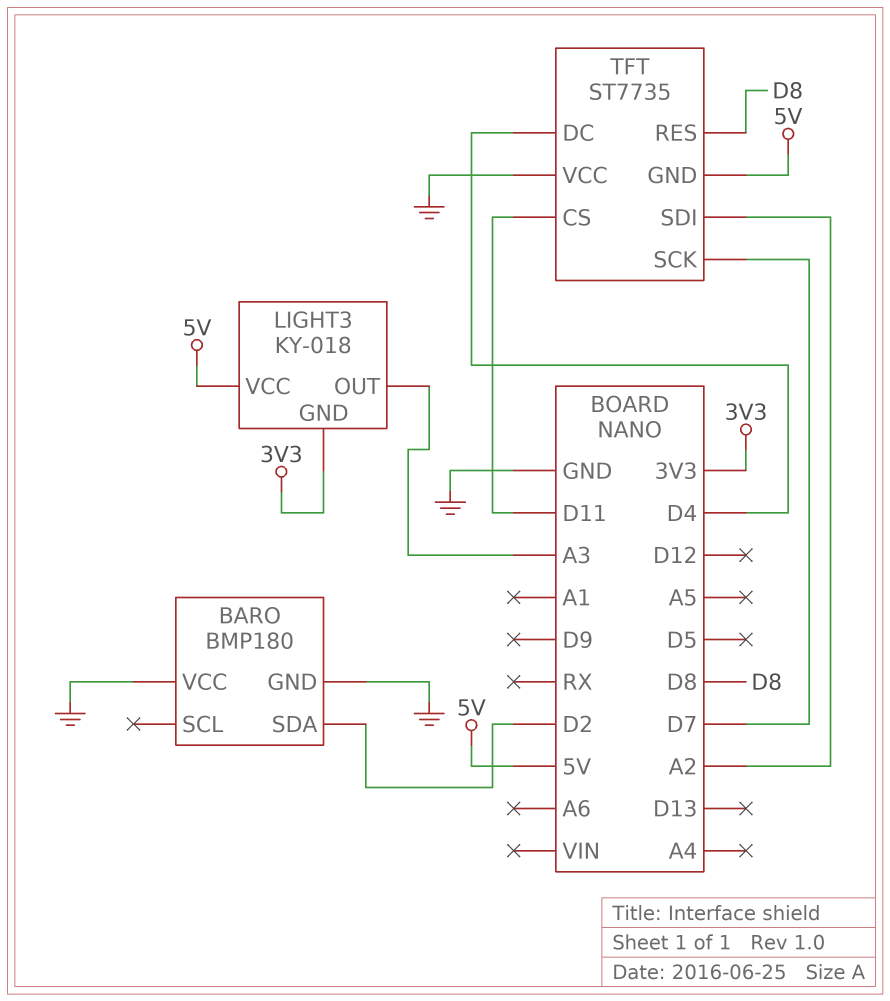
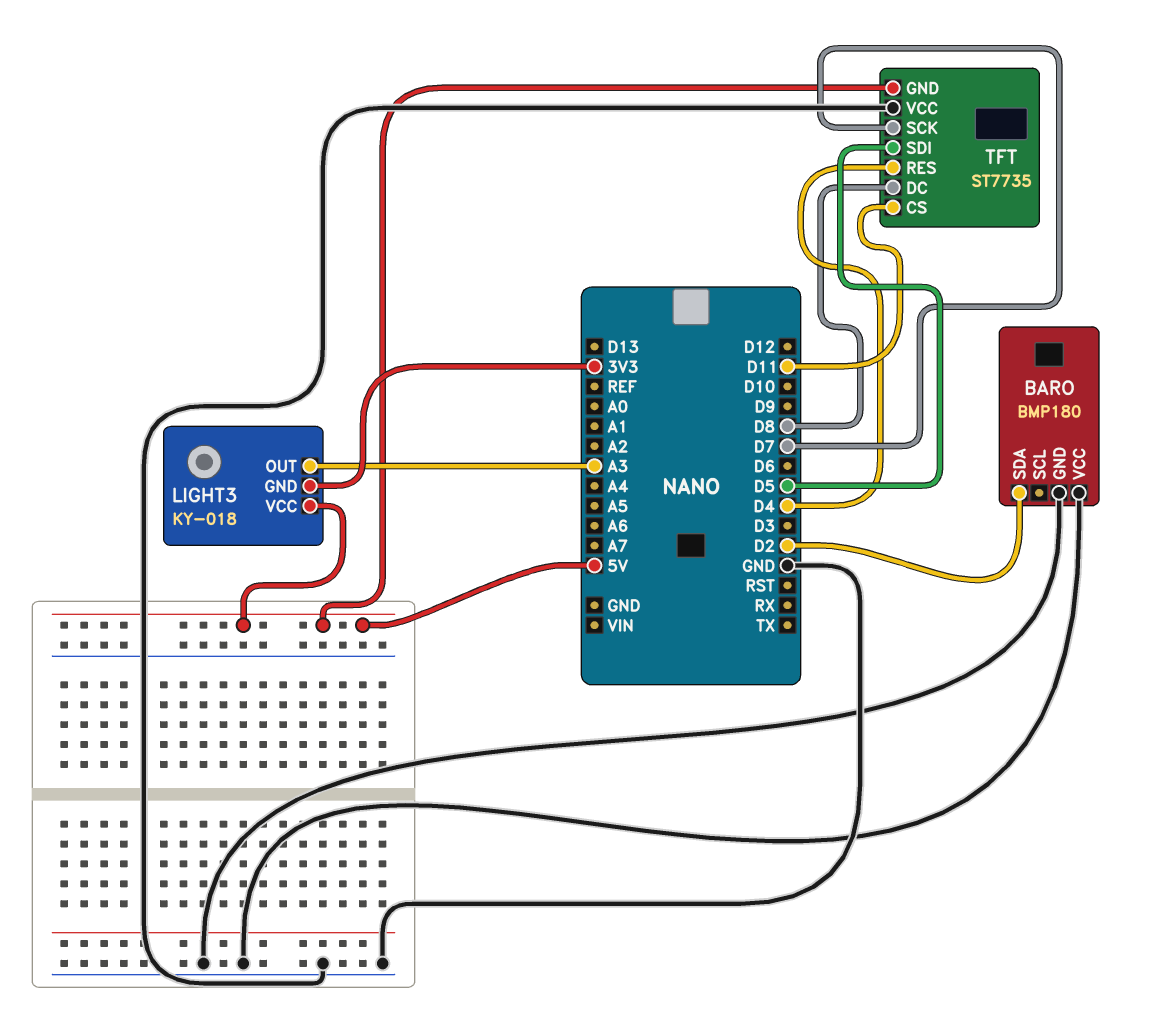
TFT pin DC: D4 -> D8
TFT pin RES: D8 -> D4
TFT pin SDI: A2 -> D5

